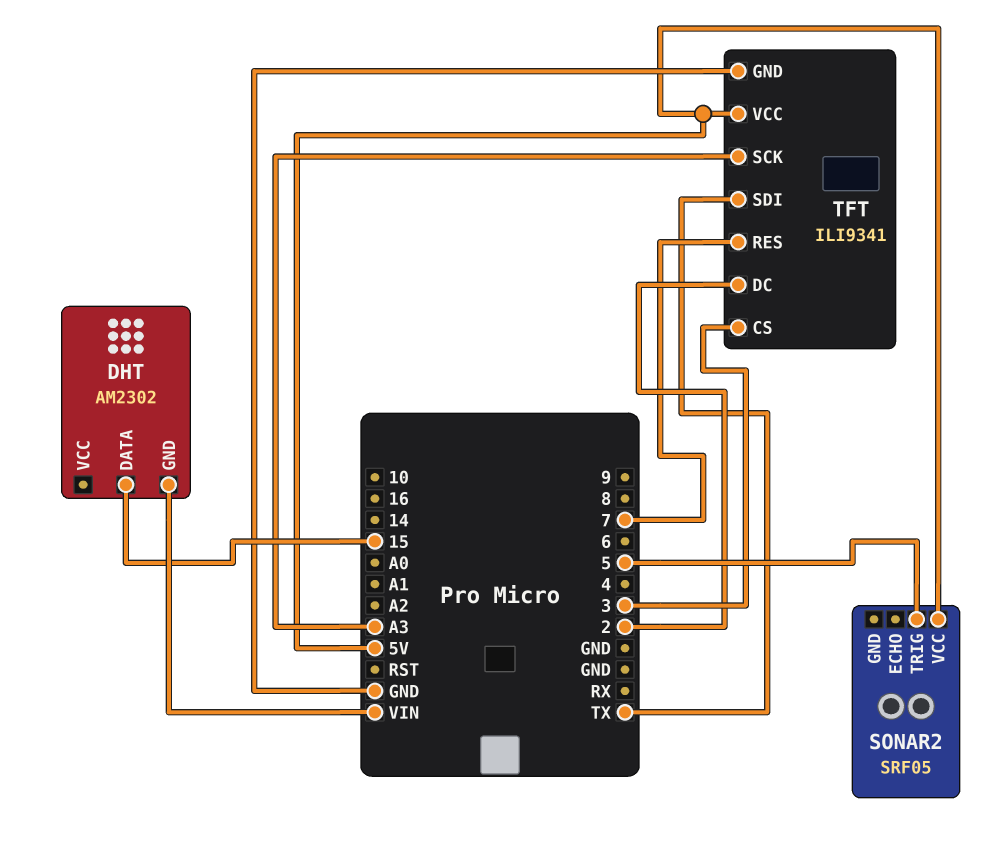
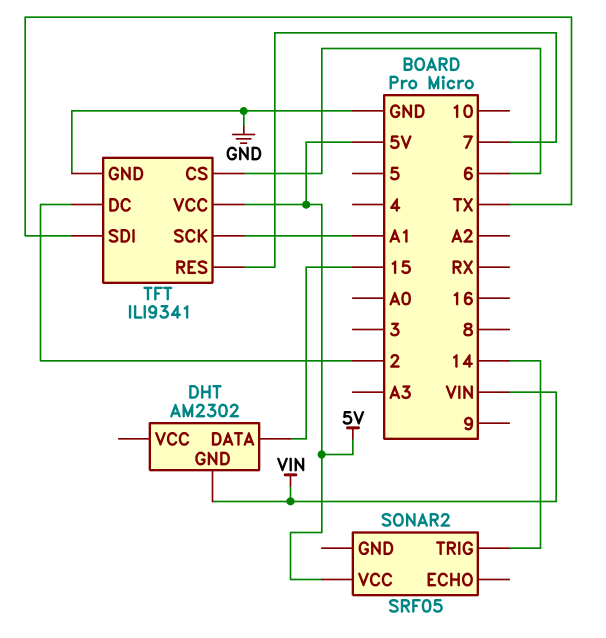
SONAR2 pin TRIG: 5 -> 14
TFT pin CS: 3 -> 6
TFT pin SCK: A3 -> A1

